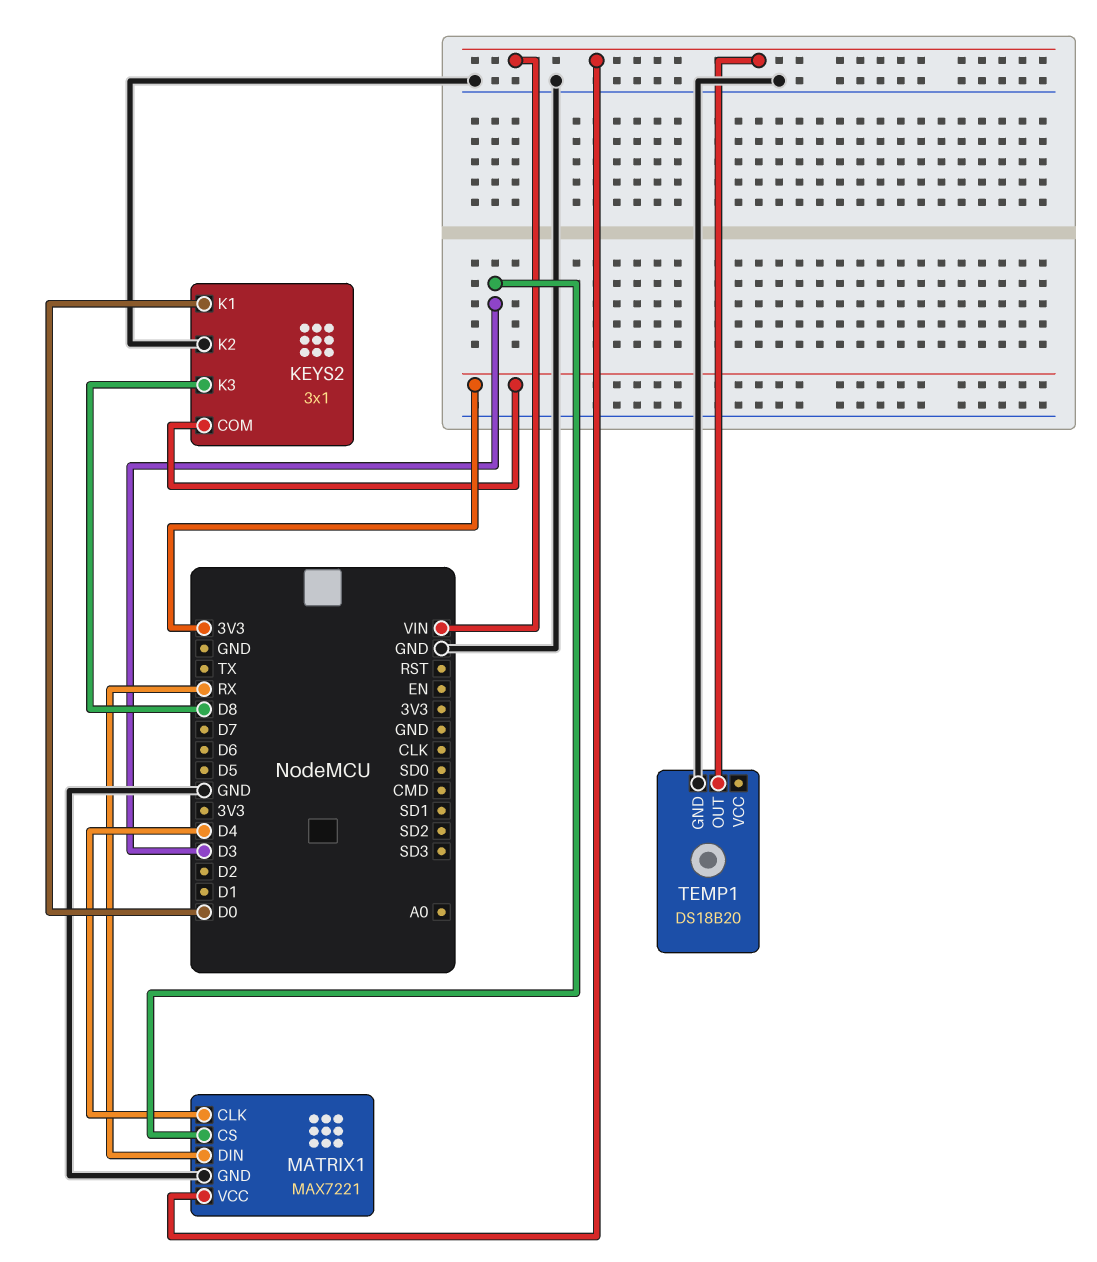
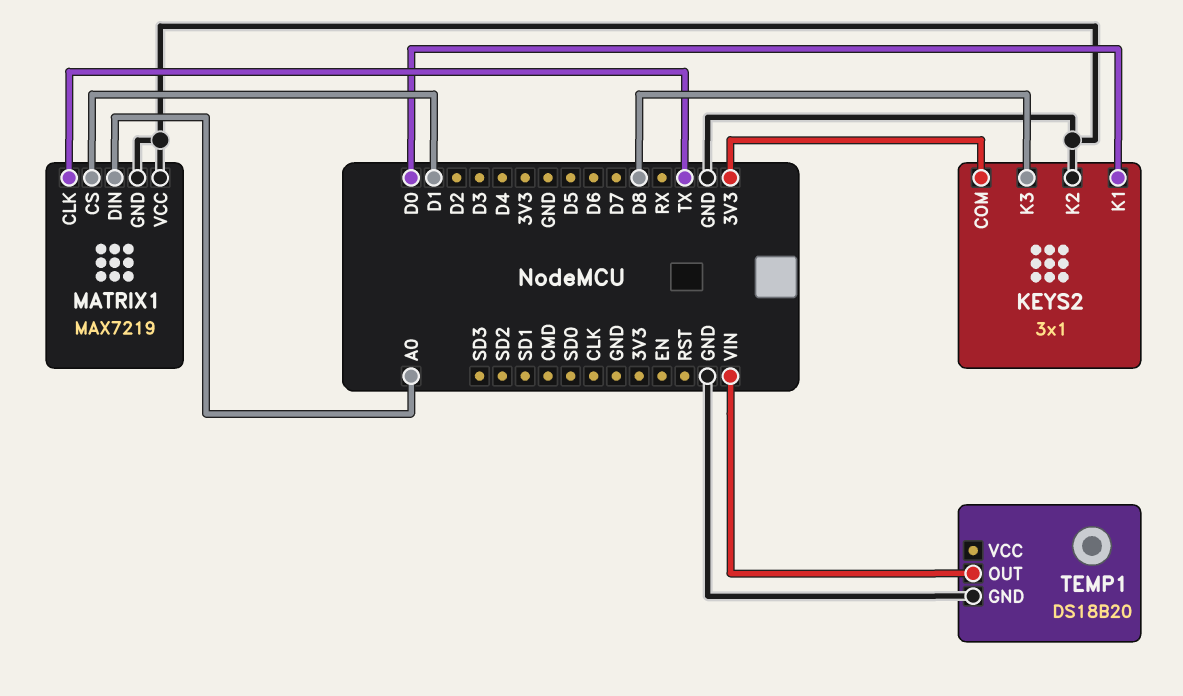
MATRIX1: MAX7221 -> MAX7219
MATRIX1 pin CLK: D4 -> TX
MATRIX1 pin CS: D3 -> D1
MATRIX1 pin DIN: RX -> A0
MATRIX1 pin VCC: VIN -> GND

